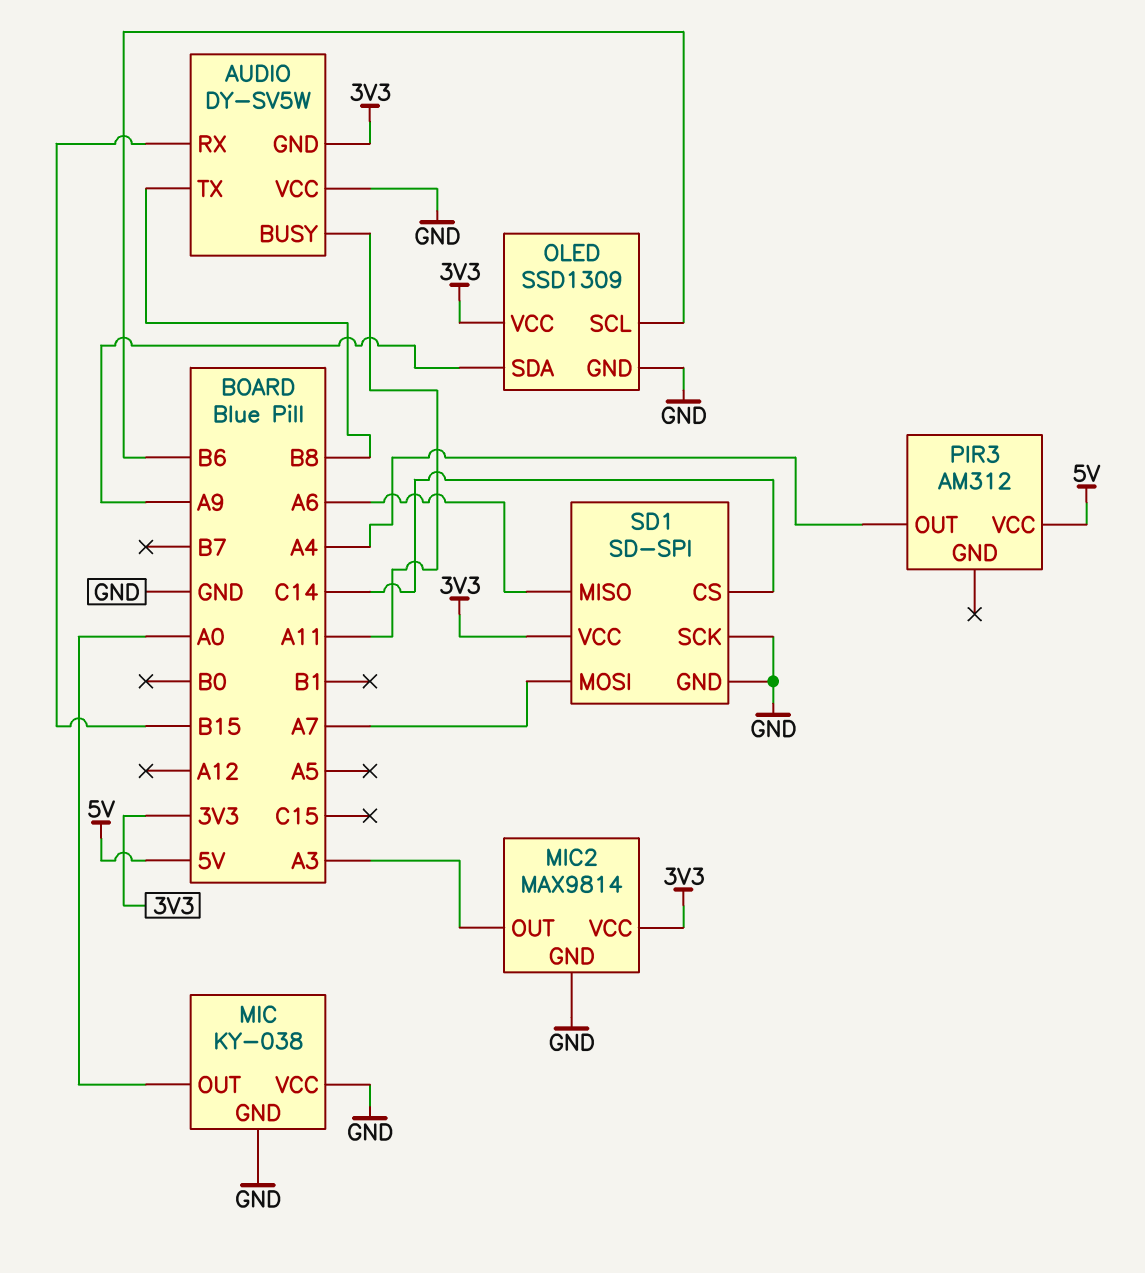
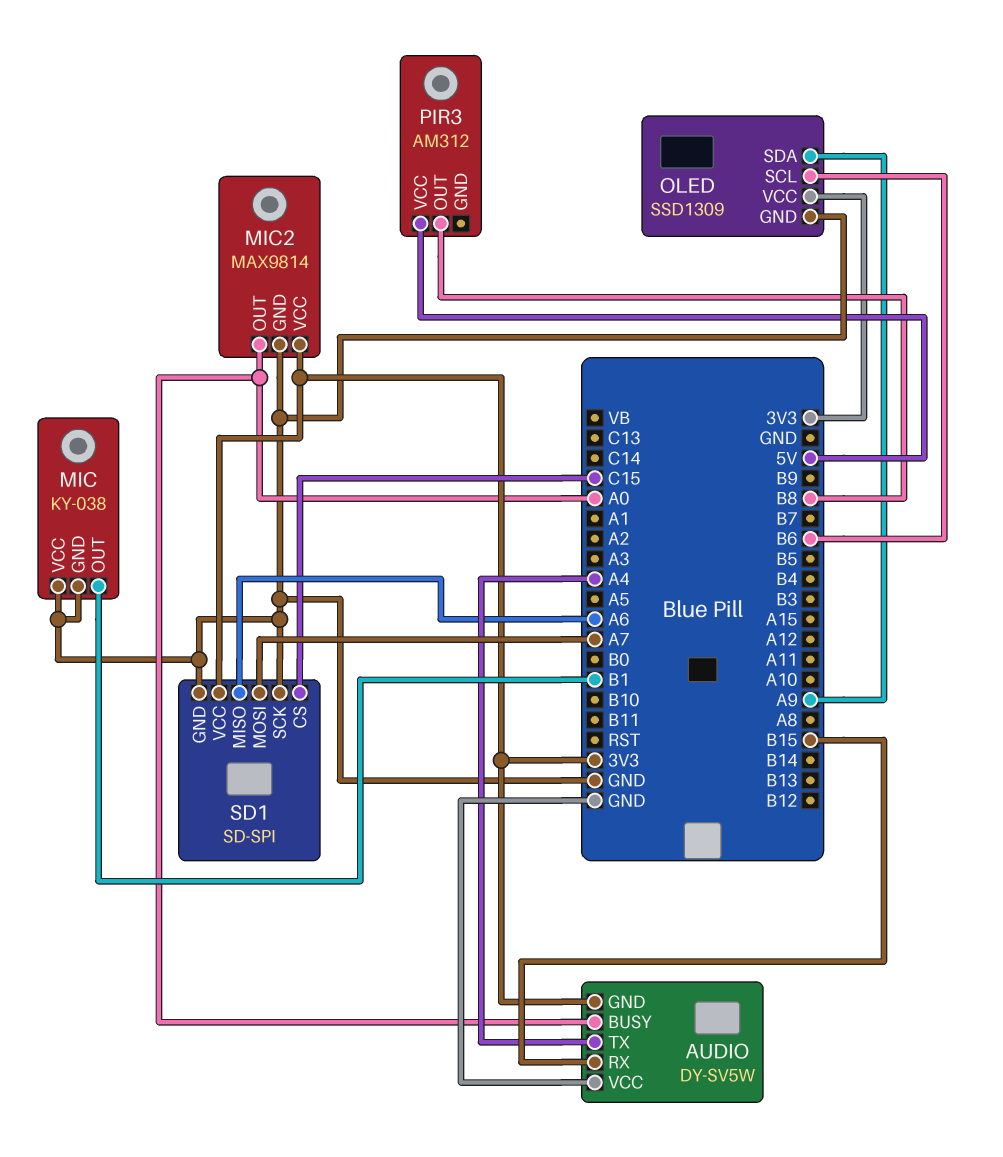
AUDIO pin BUSY: A11 -> A0
AUDIO pin TX: B8 -> A4
MIC pin OUT: A0 -> B1
MIC2 pin OUT: A3 -> A0
PIR3 pin OUT: A4 -> B8
SD1 pin CS: C14 -> C15

